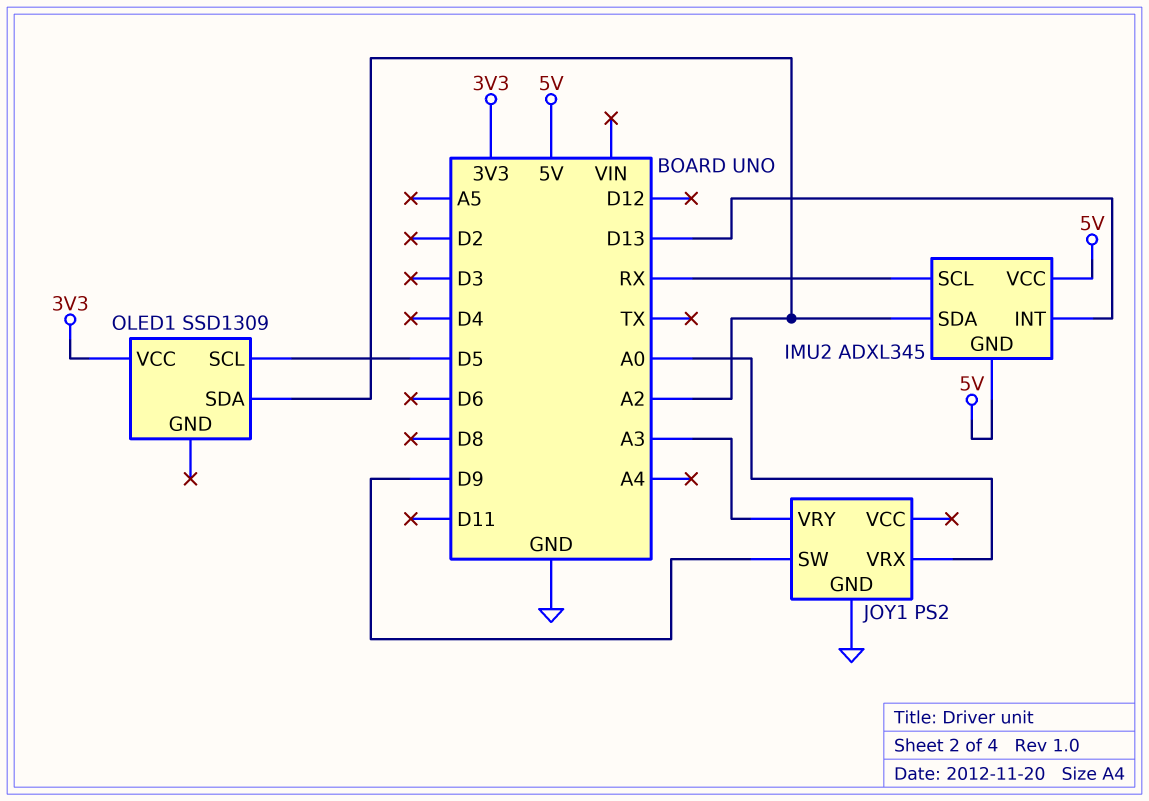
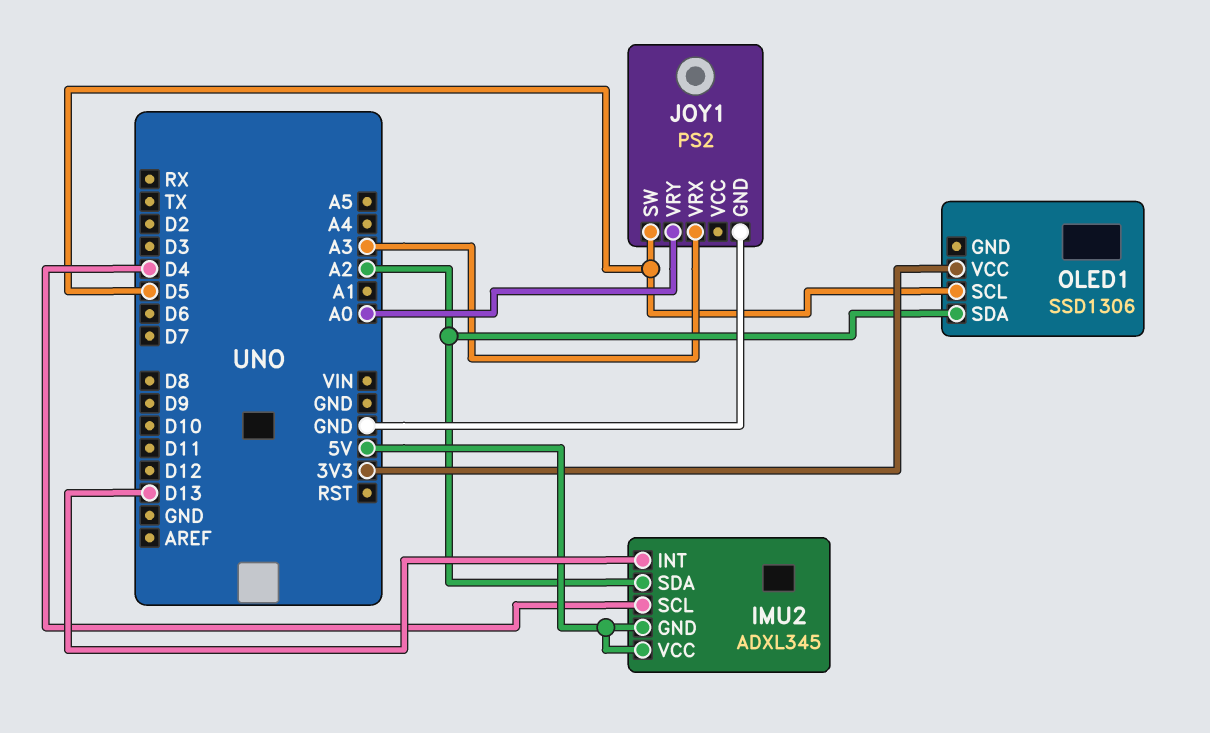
IMU2 pin SCL: RX -> D4
JOY1 pin SW: D9 -> D5
JOY1 pin VRX: A0 -> A3
JOY1 pin VRY: A3 -> A0
OLED1: SSD1309 -> SSD1306

